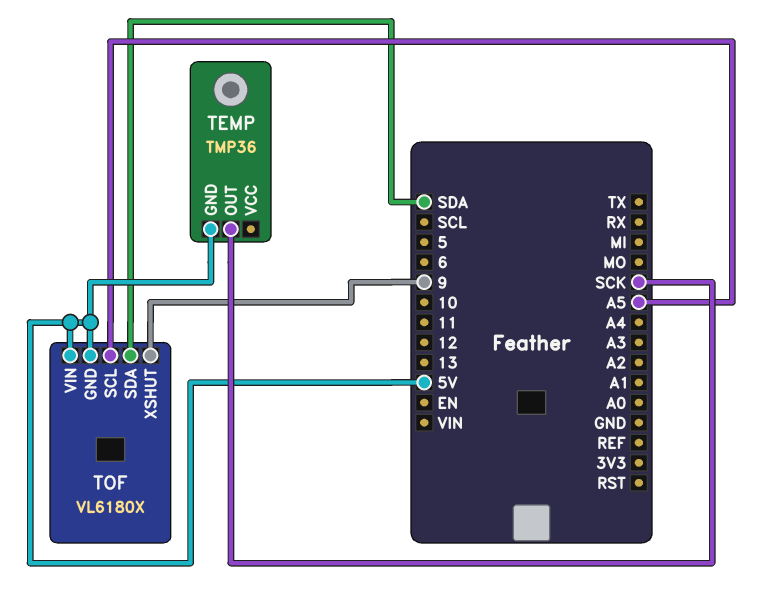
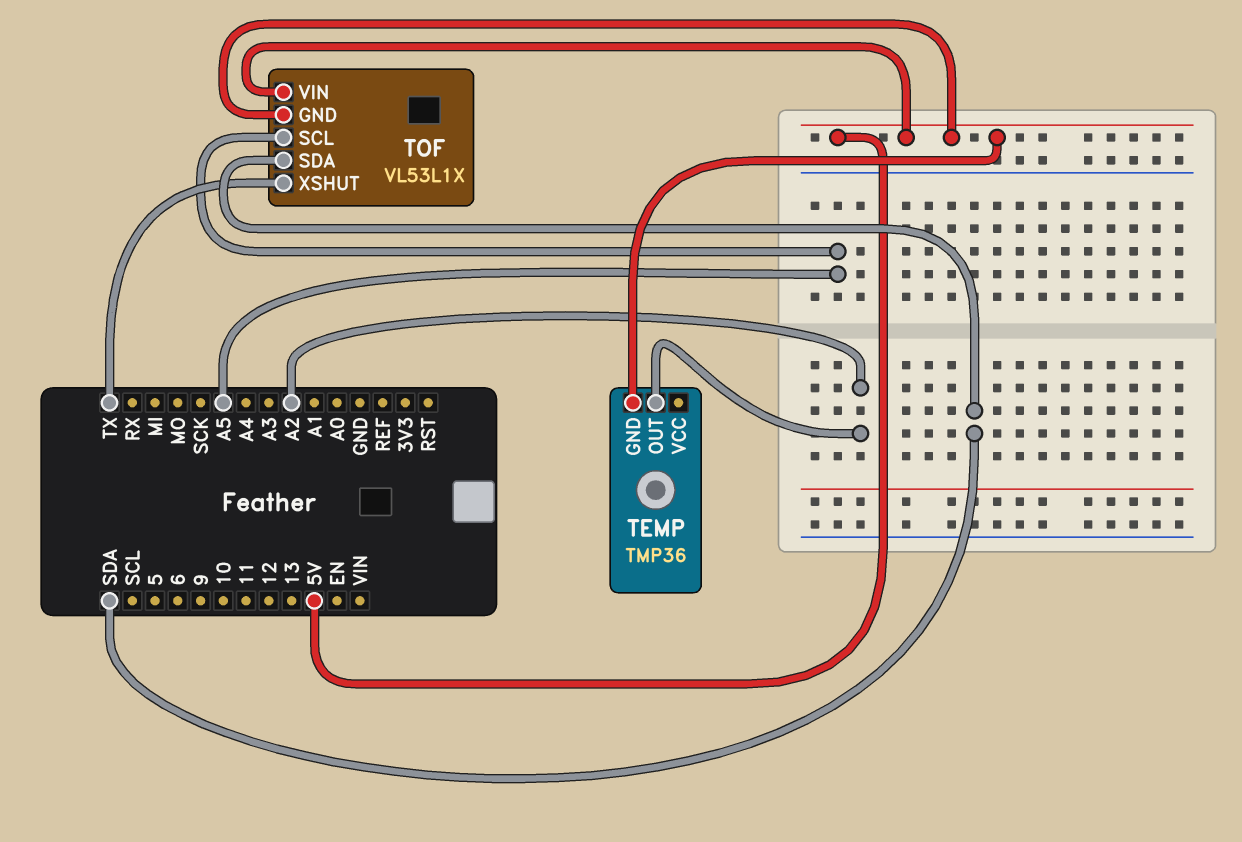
TEMP pin OUT: SCK -> A2
TOF: VL6180X -> VL53L1X
TOF pin XSHUT: 9 -> TX

